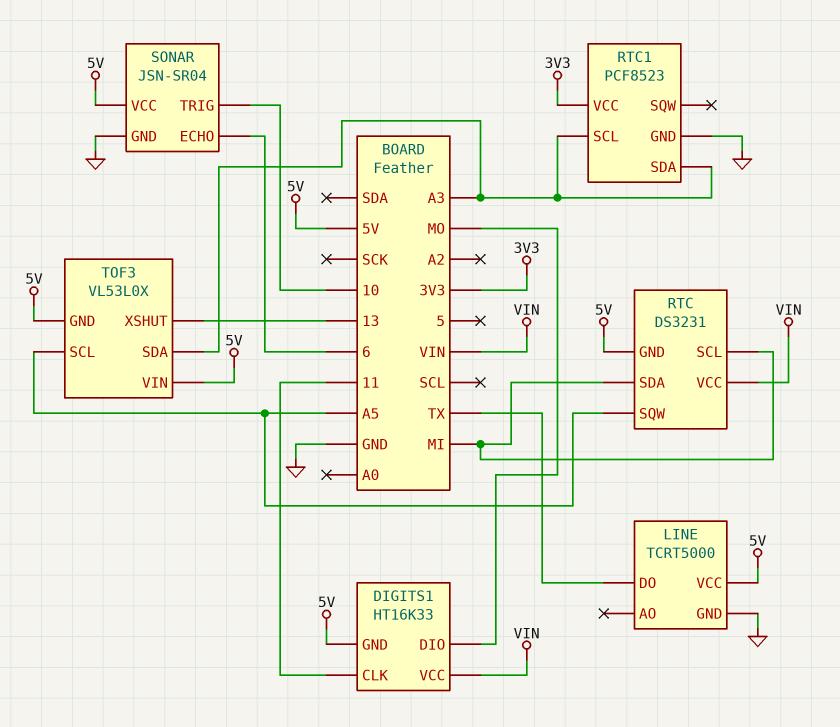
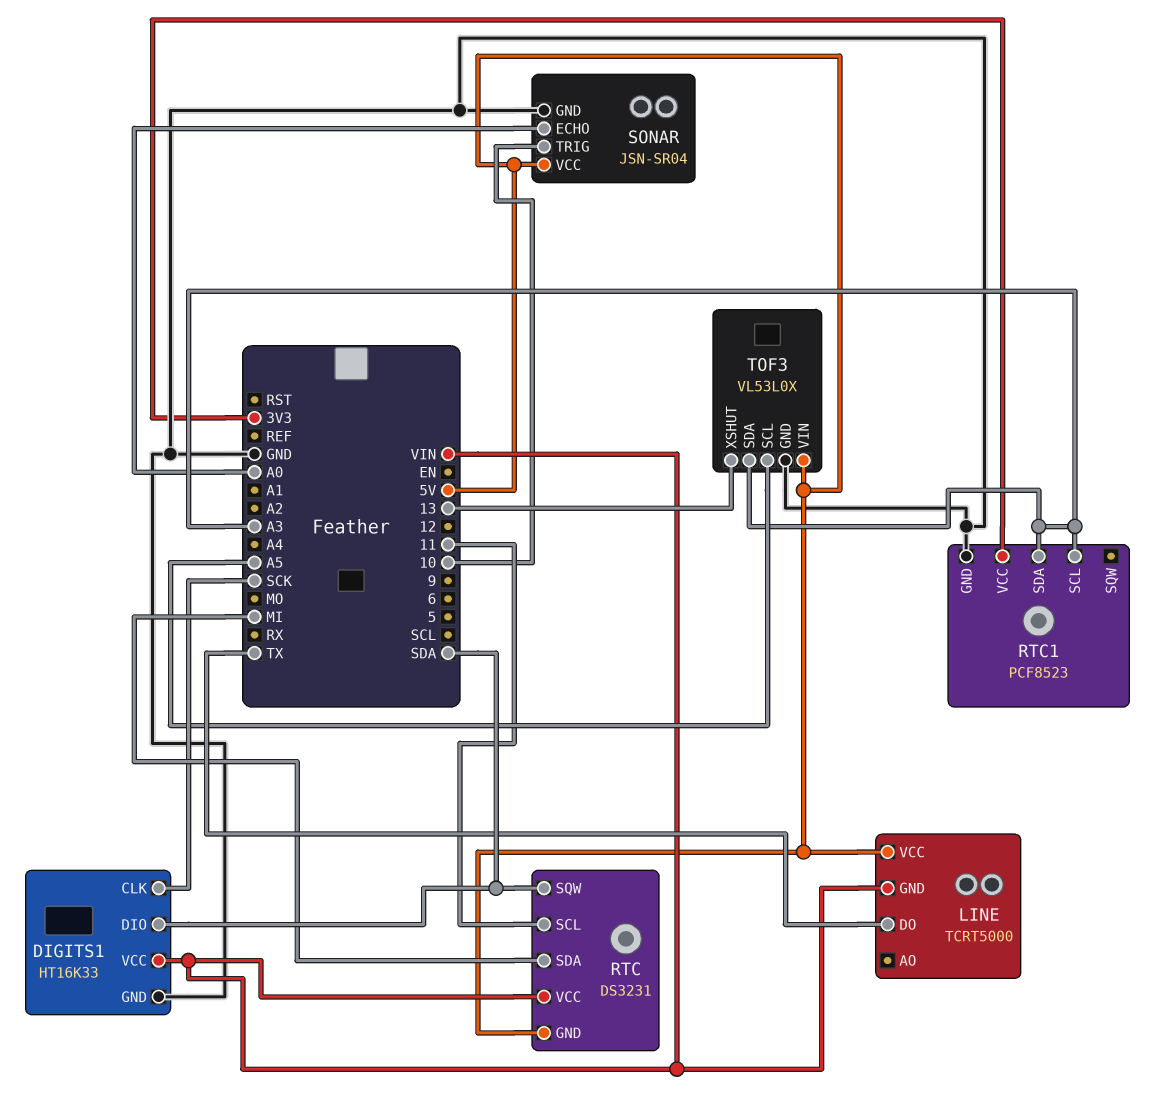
DIGITS1 pin CLK: 11 -> SCK
DIGITS1 pin DIO: MO -> SDA
DIGITS1 pin GND: 5V -> GND
LINE pin GND: GND -> VIN
RTC pin SCL: MI -> 11
RTC pin SQW: A5 -> SDA
SONAR pin ECHO: 6 -> A0
TOF3 pin GND: 5V -> GND

